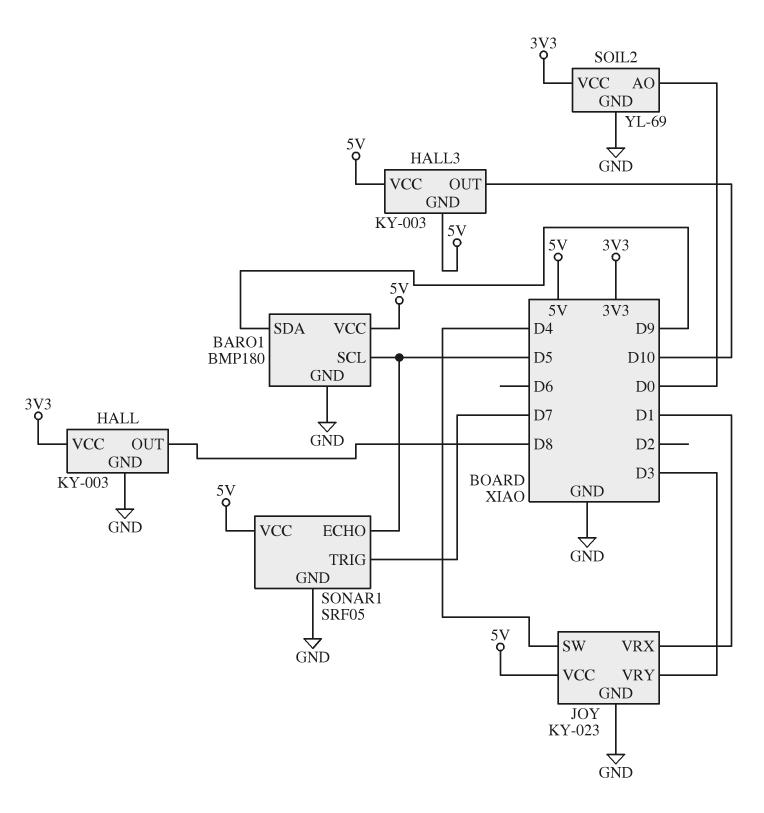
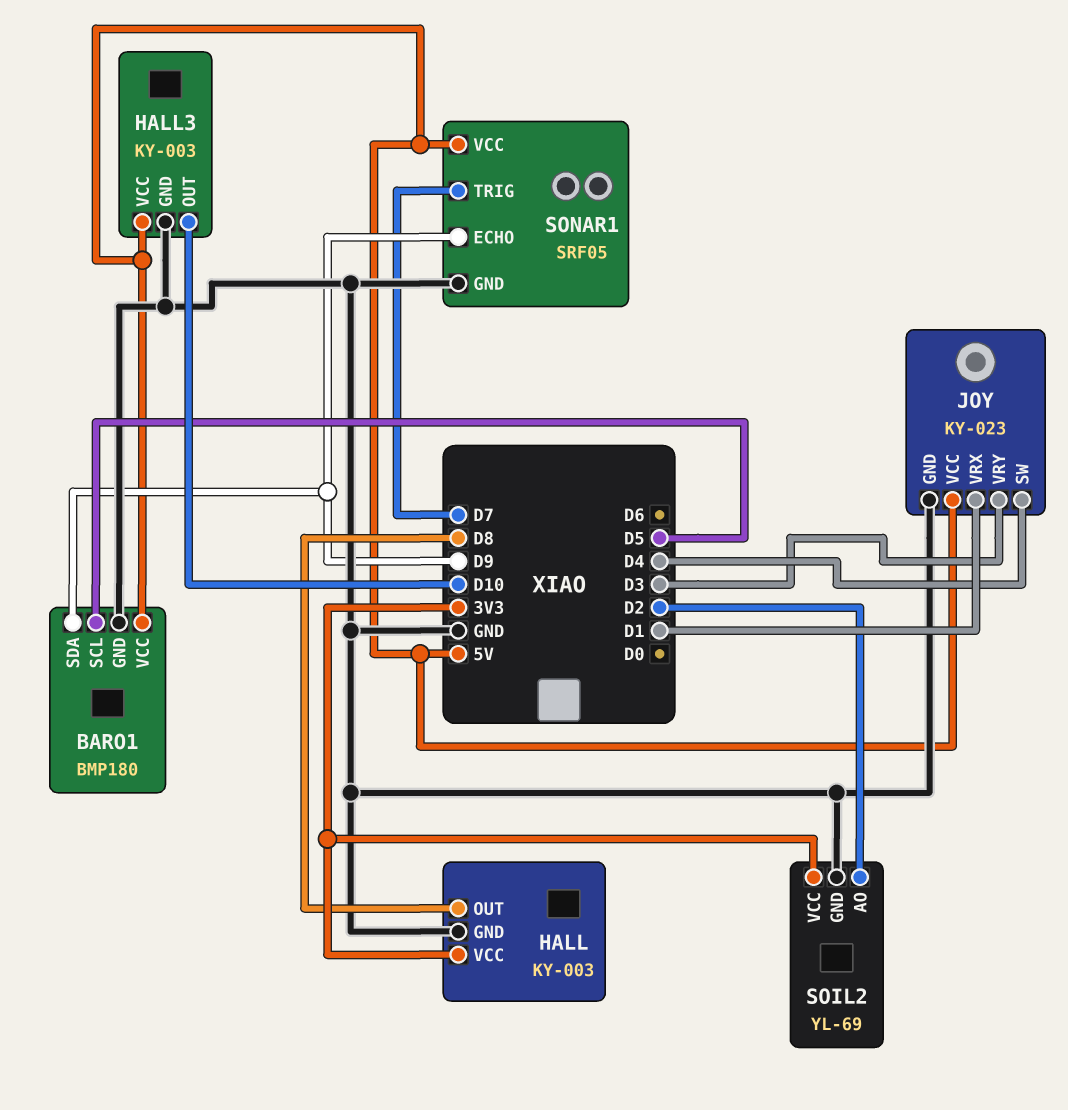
HALL3 pin GND: 5V -> GND
SOIL2 pin AO: D0 -> D2
SONAR1 pin ECHO: D5 -> D9

